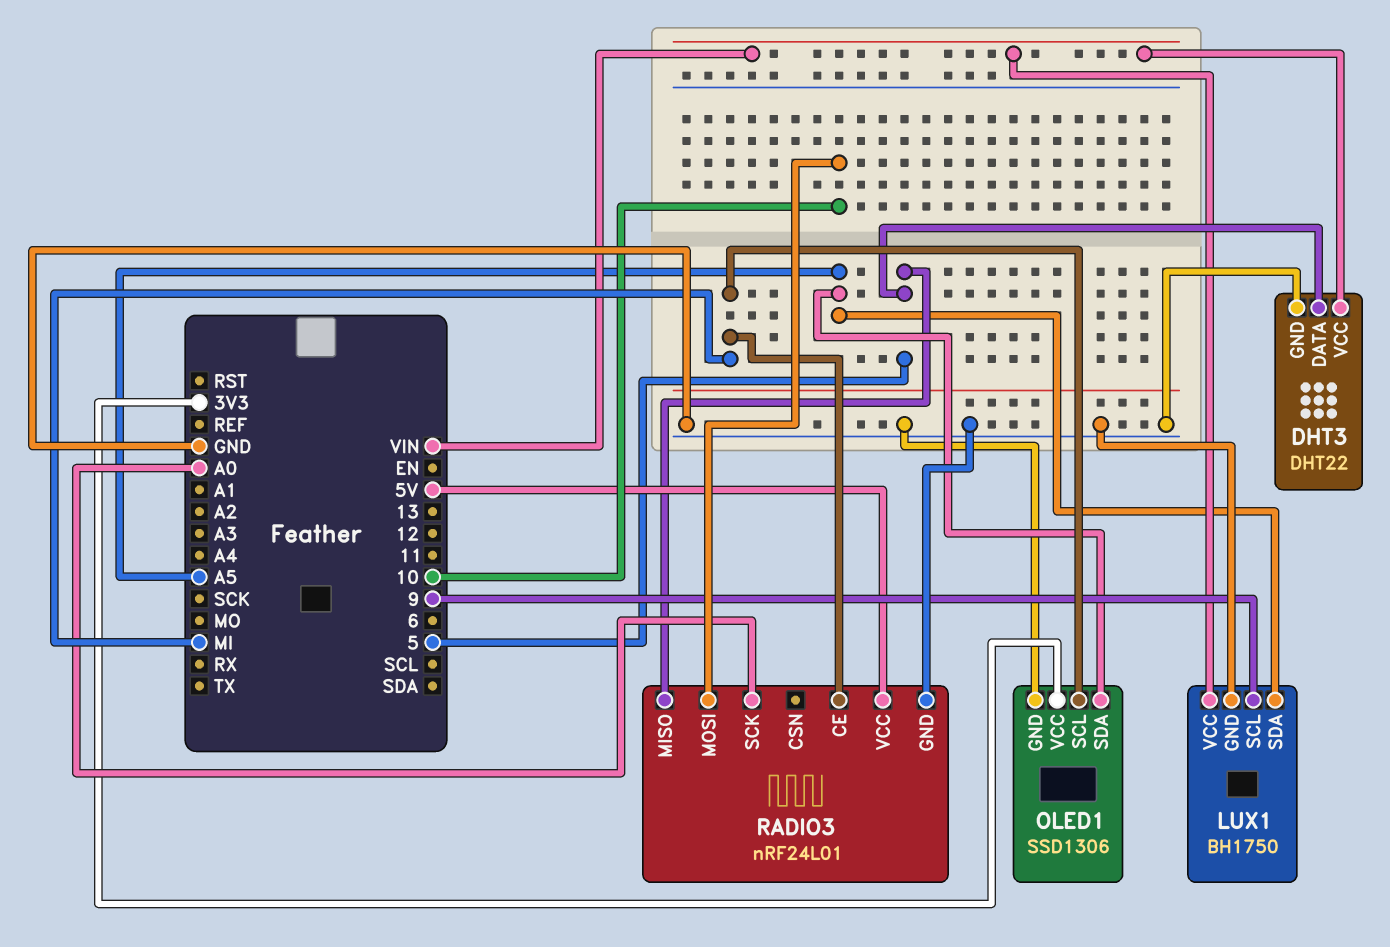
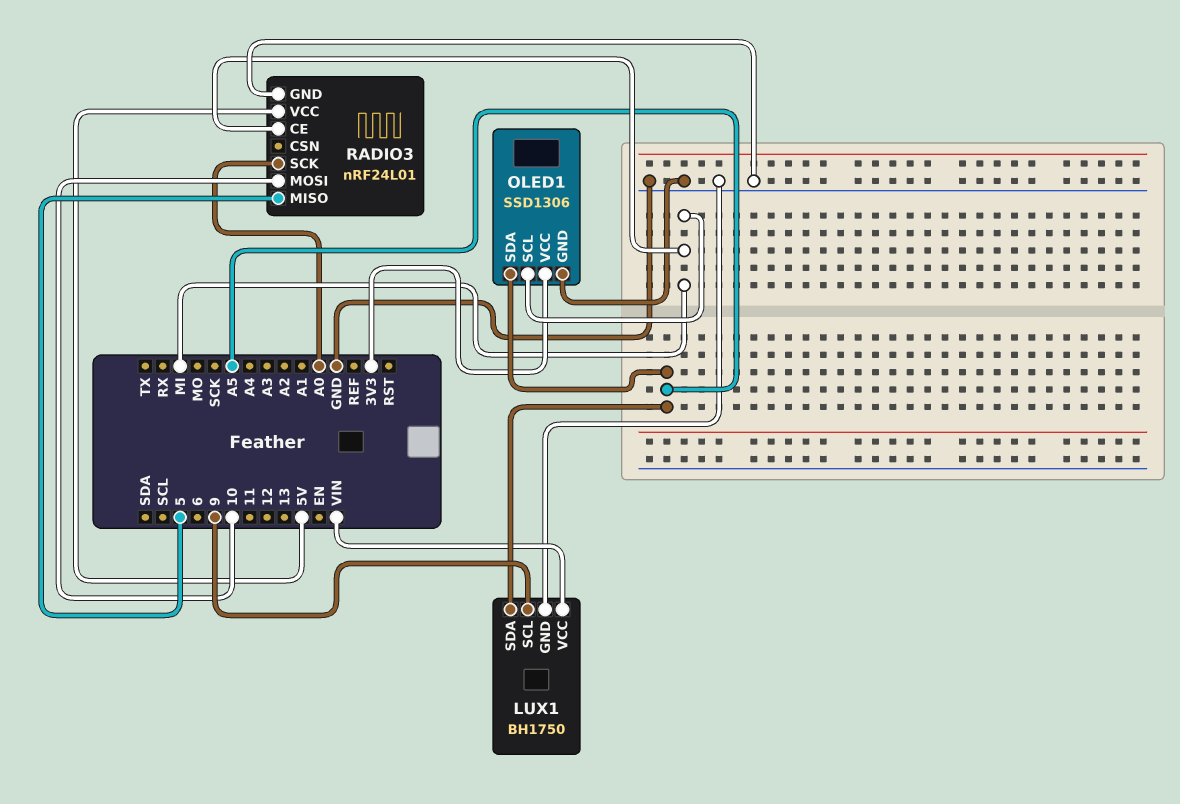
DHT3: DHT22 -> none
DHT3 pin DATA: 5 -> none
DHT3 pin GND: GND -> none
DHT3 pin VCC: VIN -> none

